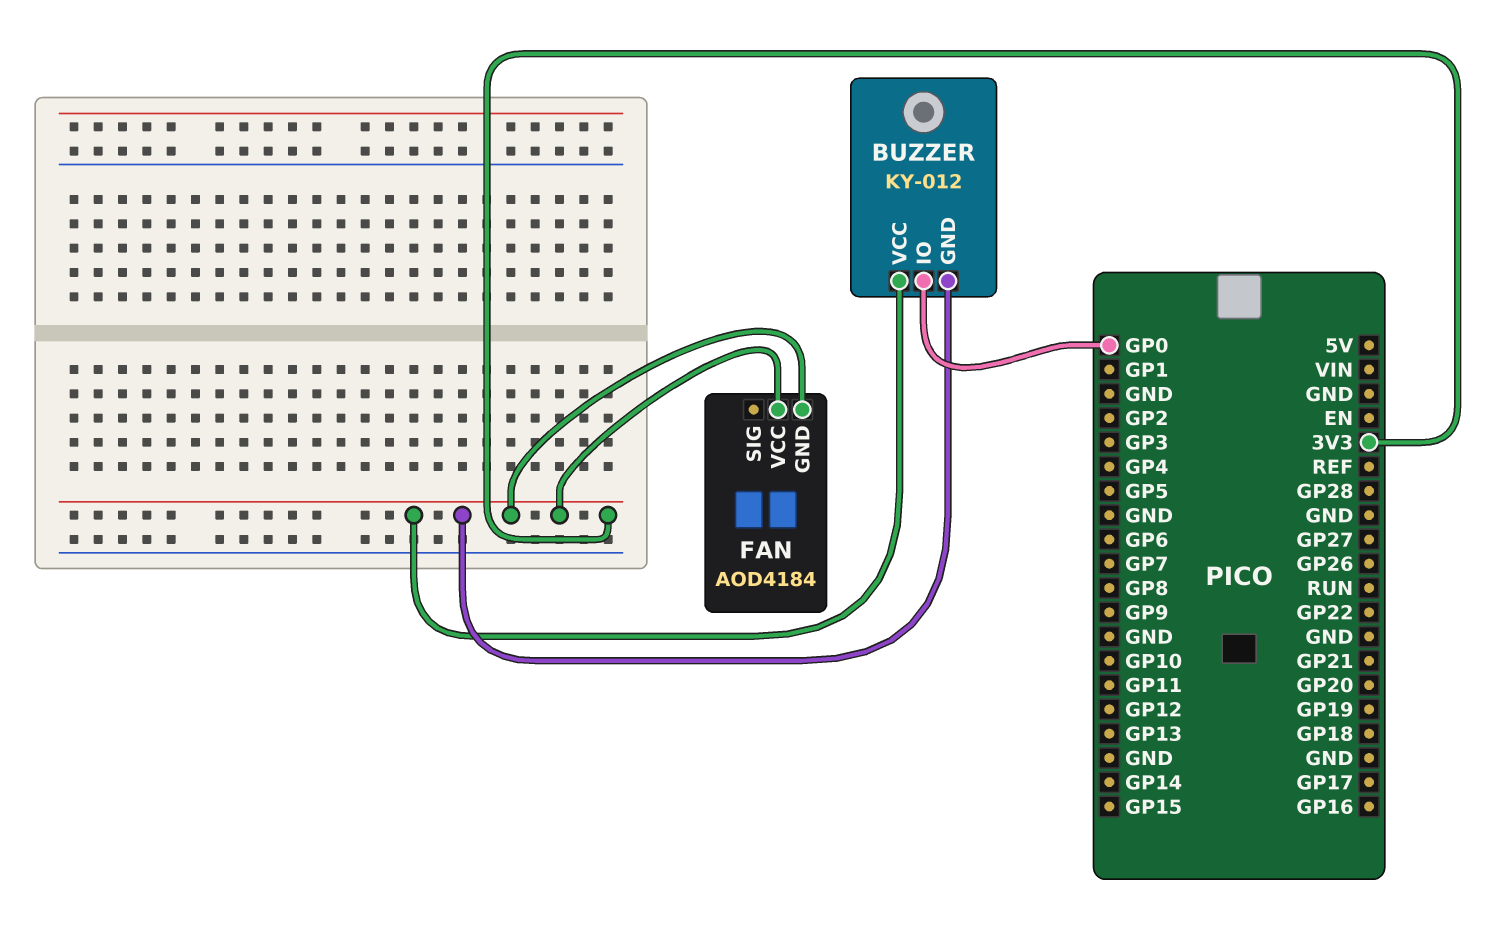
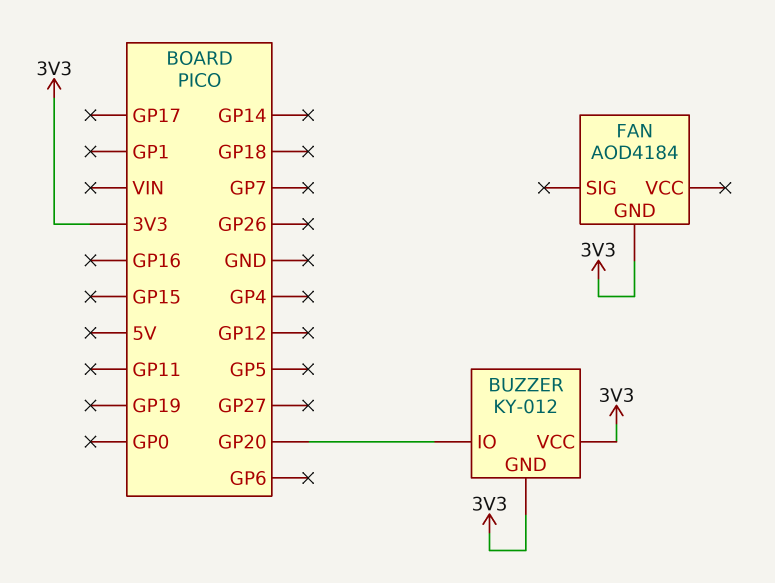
BUZZER pin IO: GP0 -> GP20
FAN pin VCC: 3V3 -> none

